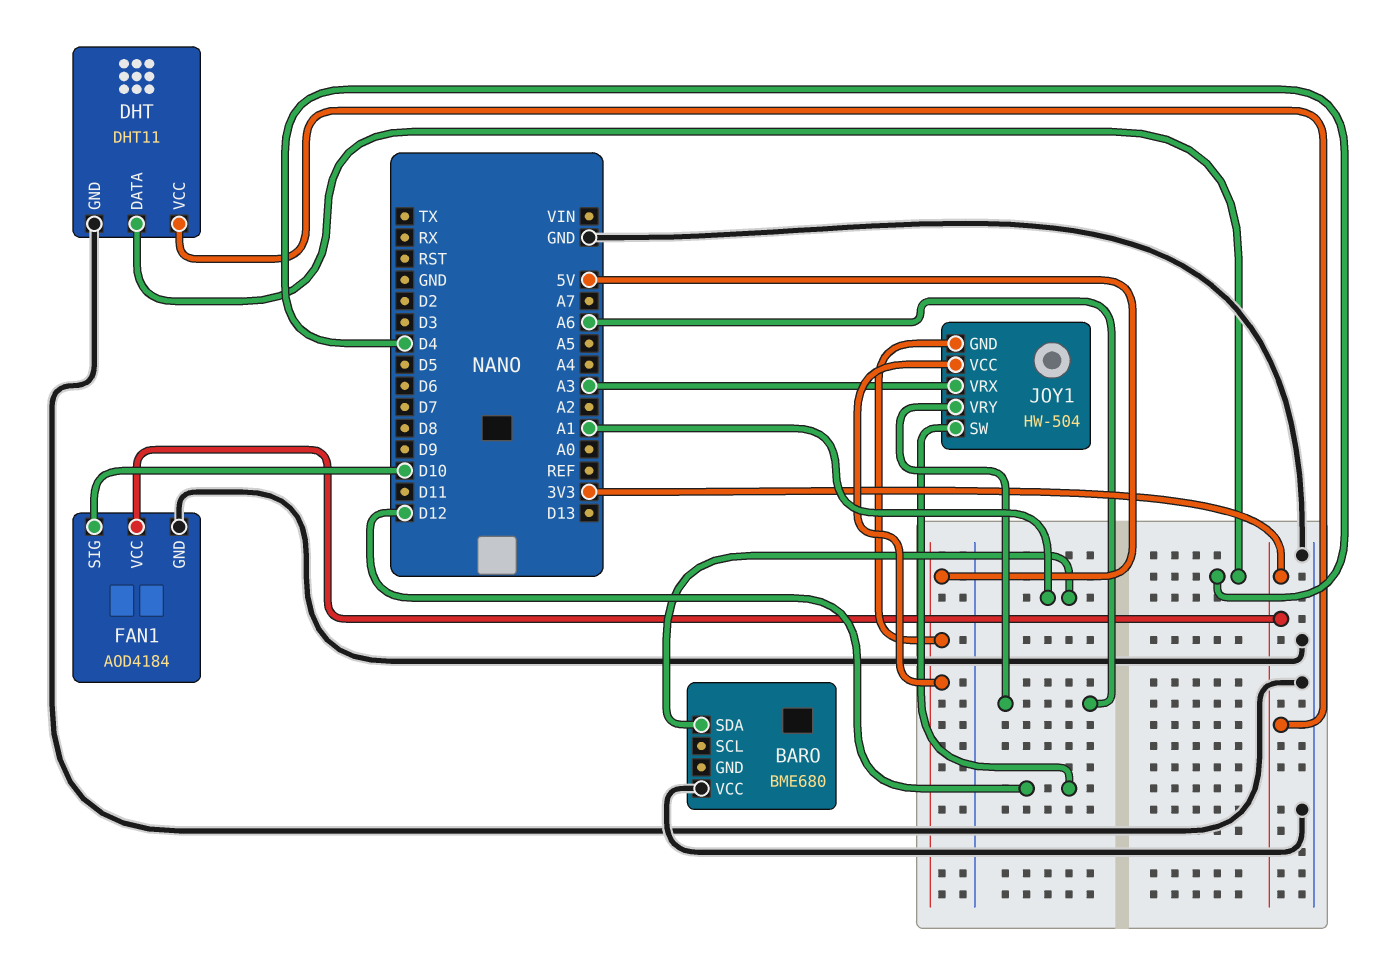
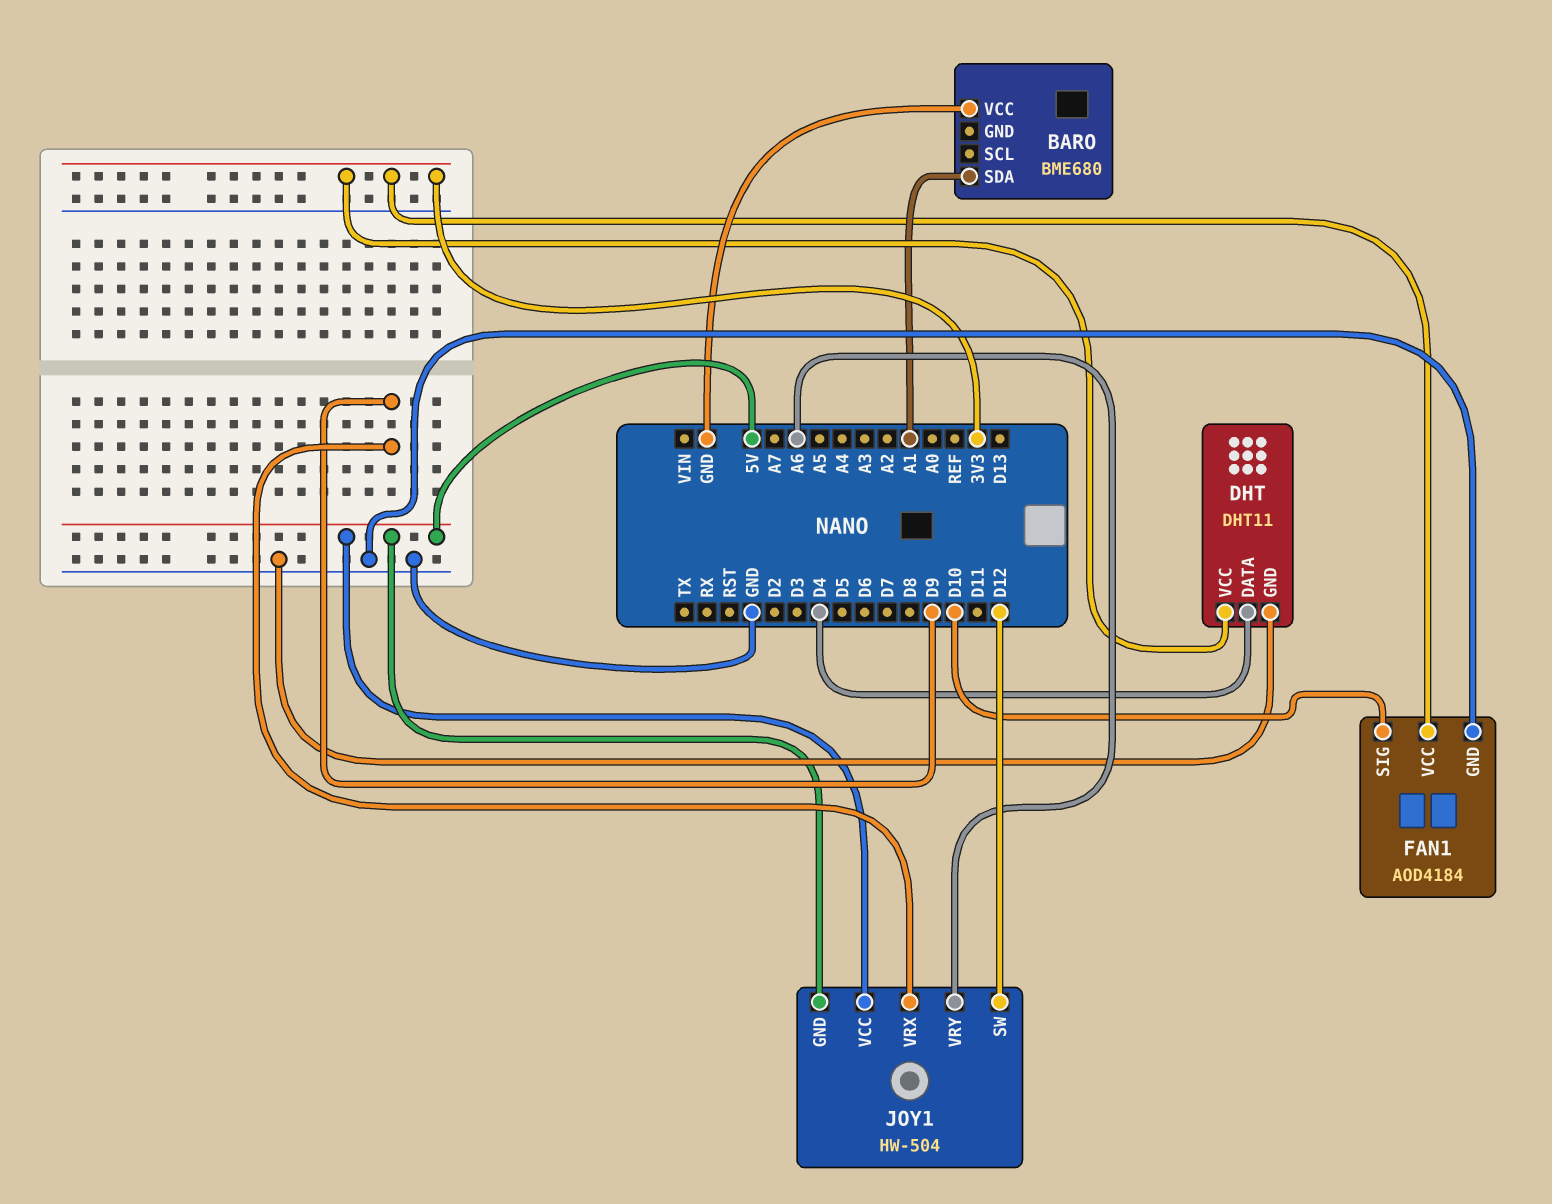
JOY1 pin VRX: A3 -> D9

